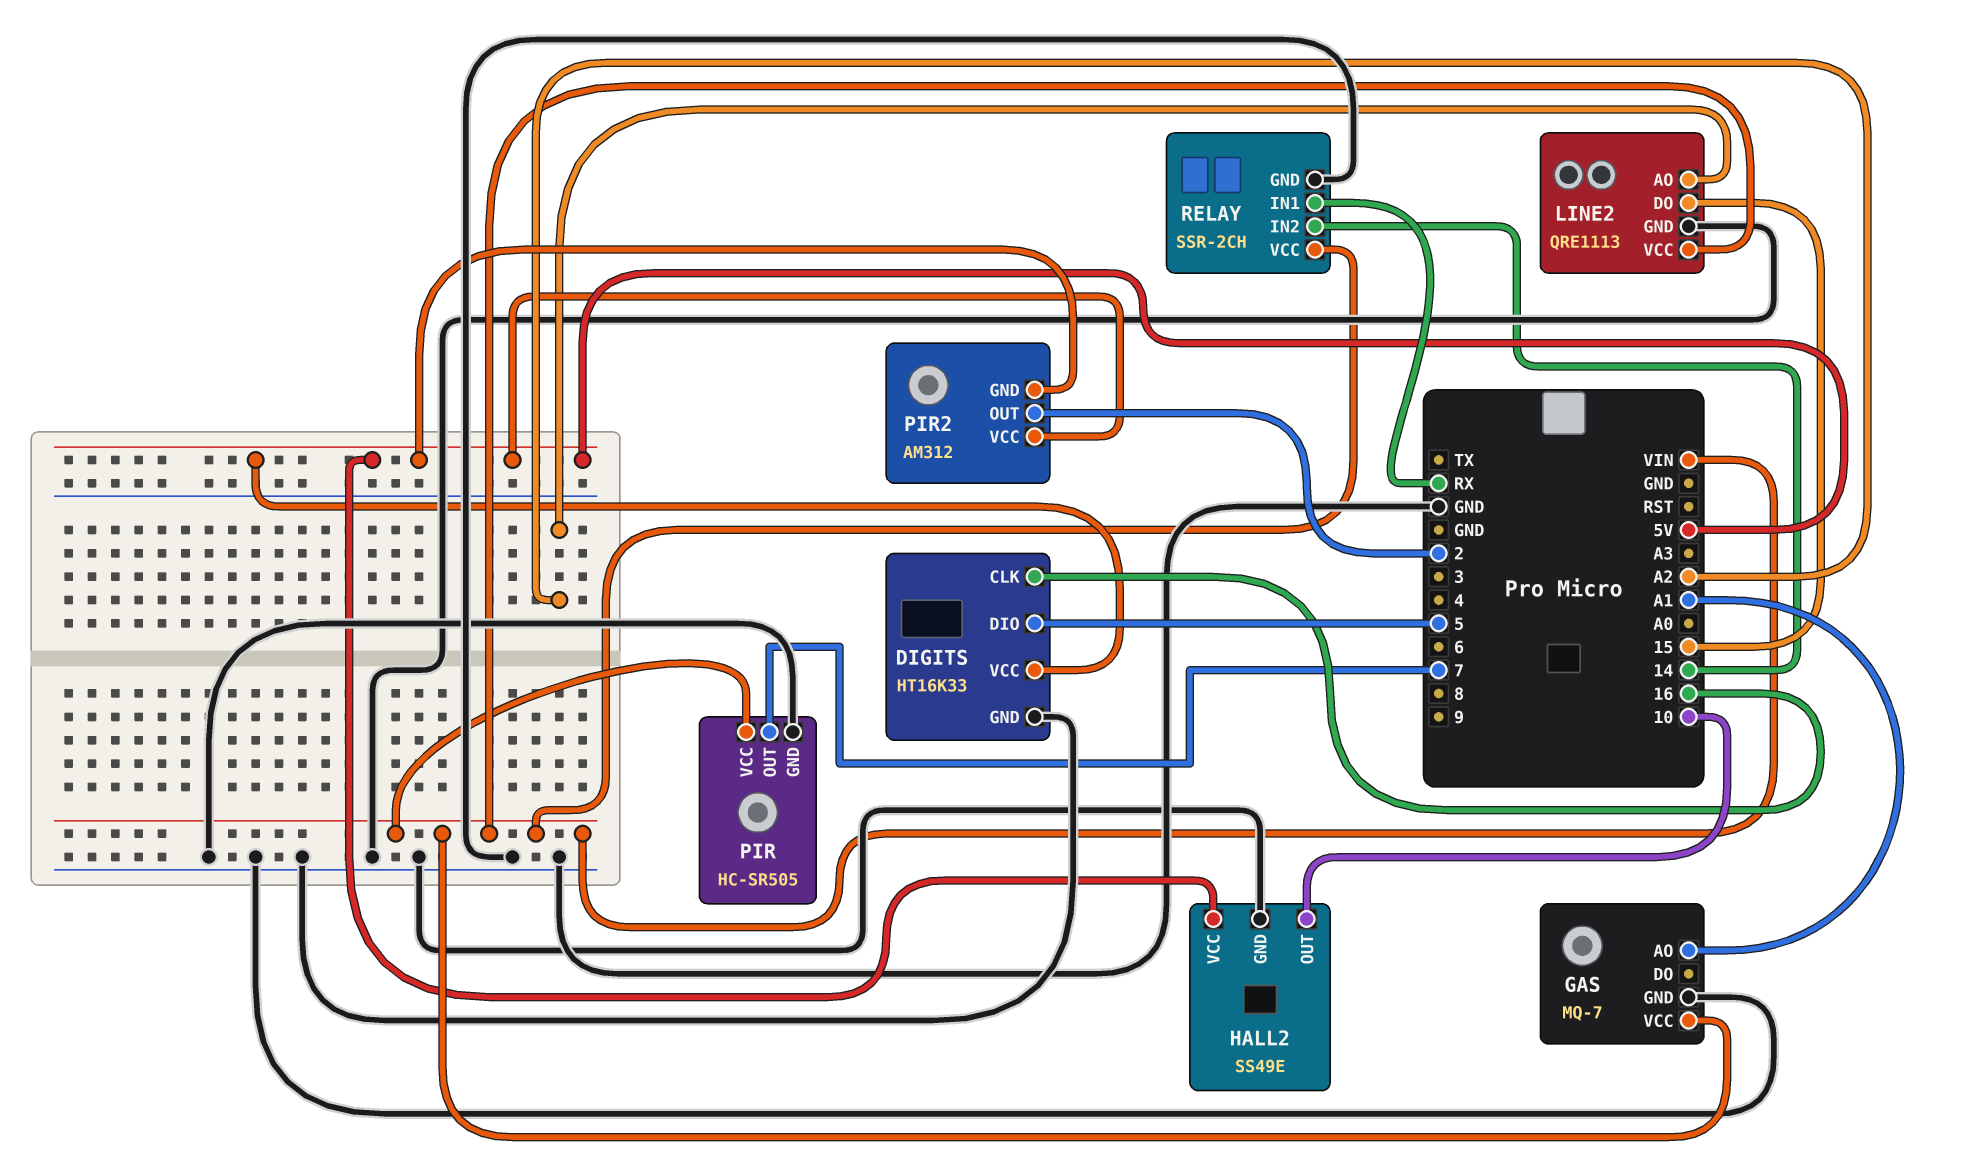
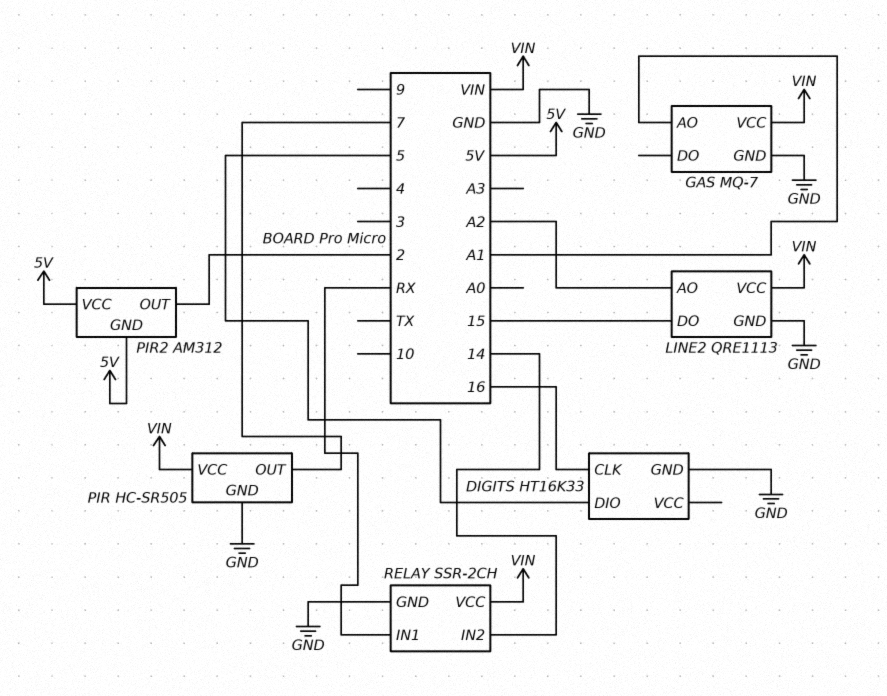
DIGITS pin VCC: 5V -> none
HALL2: SS49E -> none
HALL2 pin GND: GND -> none
HALL2 pin OUT: 10 -> none
HALL2 pin VCC: 5V -> none

